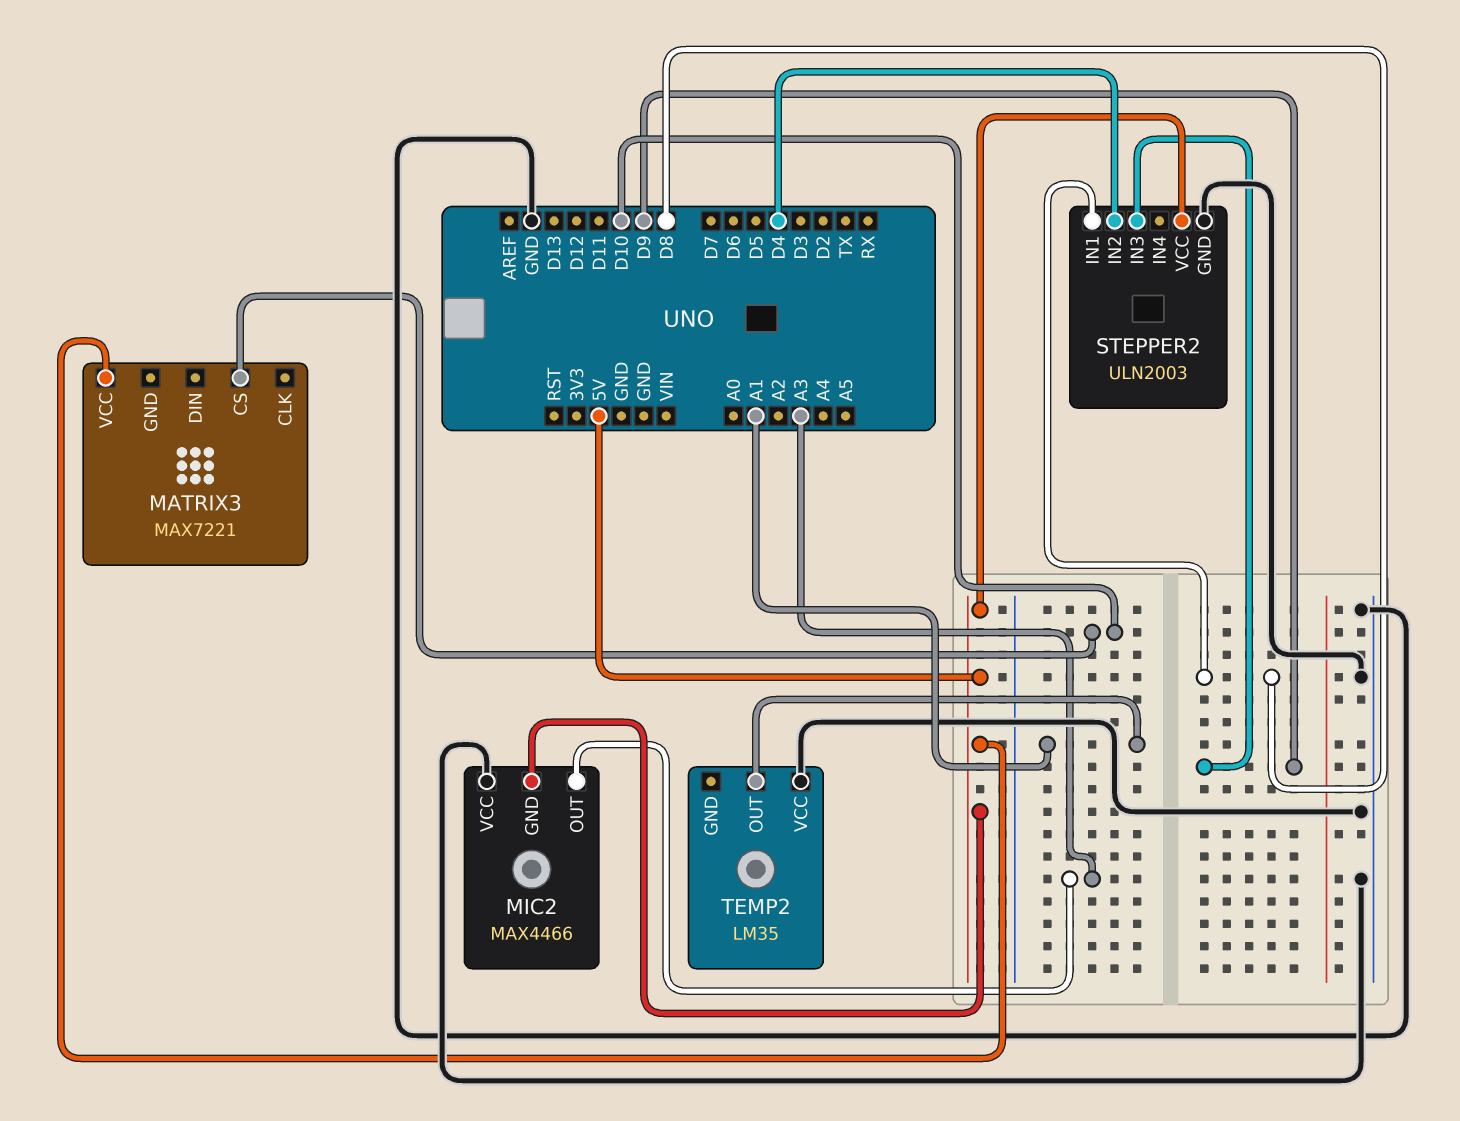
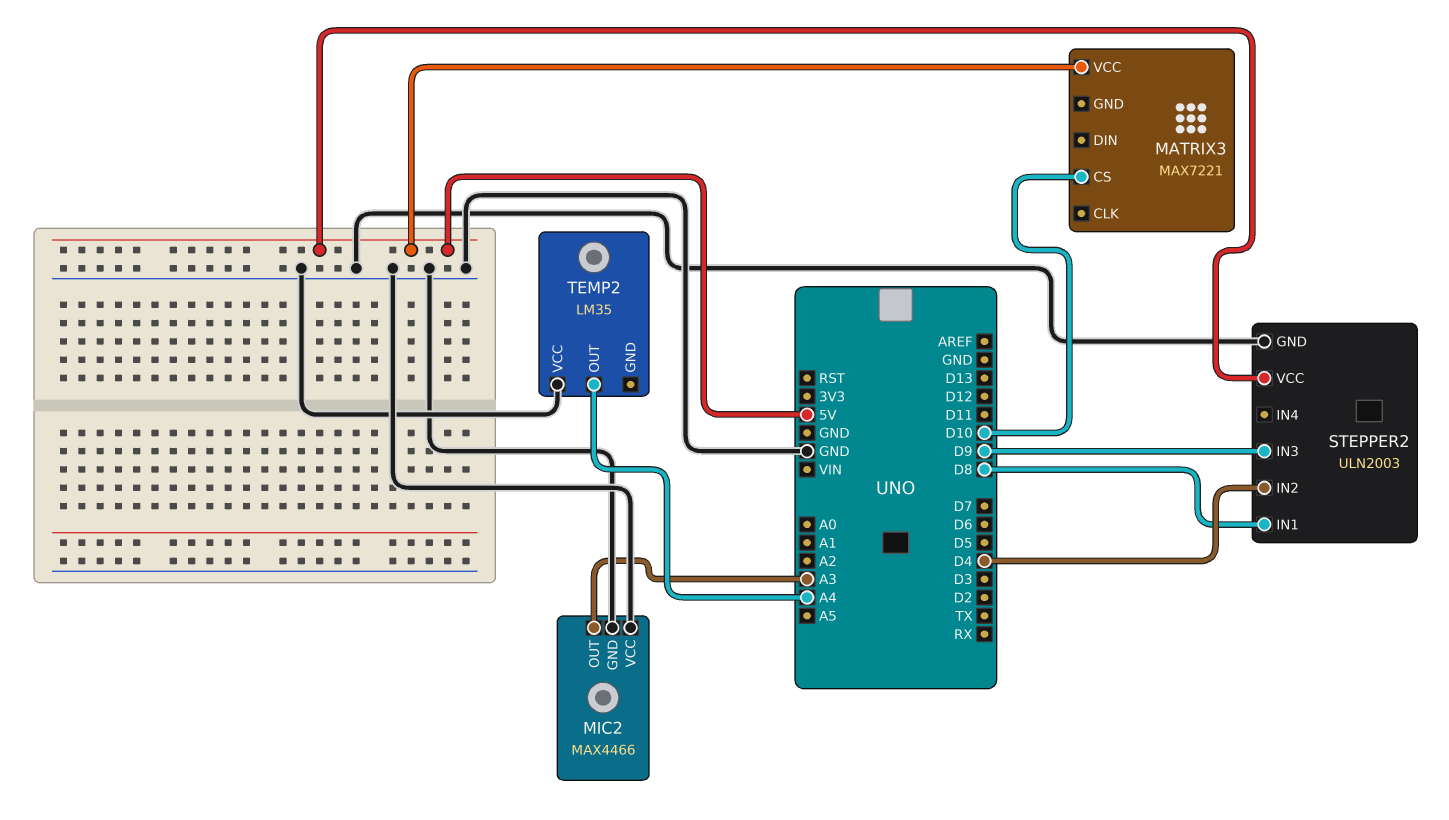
MIC2 pin GND: 5V -> GND
TEMP2 pin OUT: A1 -> A4

